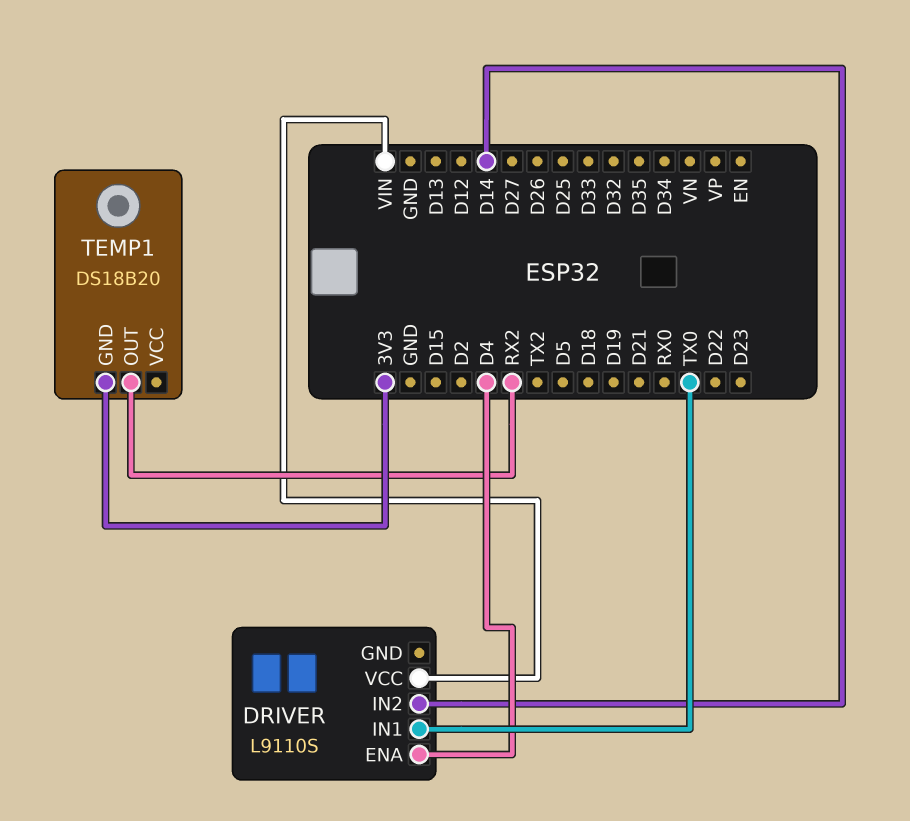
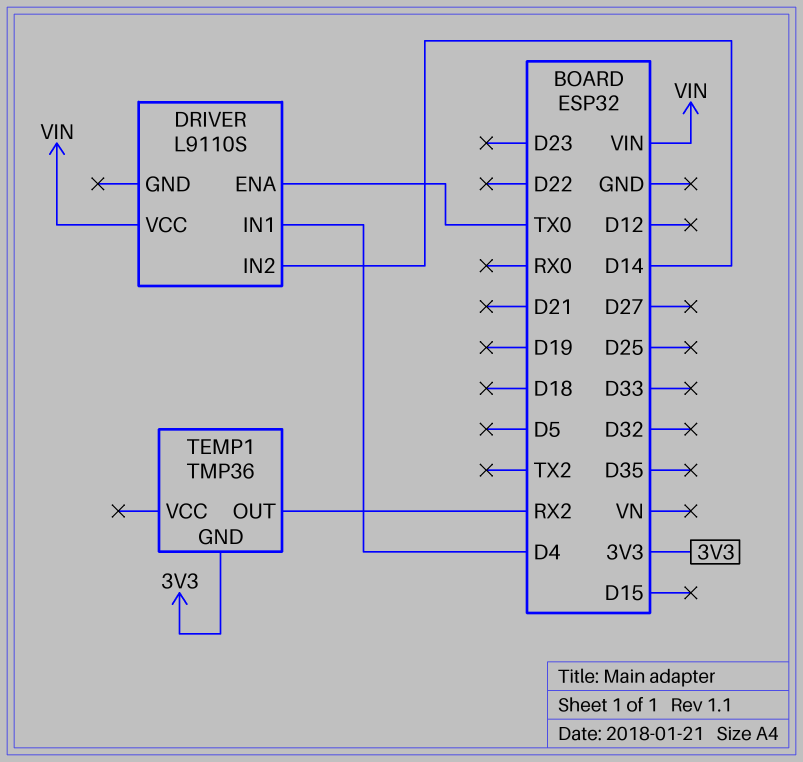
DRIVER pin ENA: D4 -> TX0
DRIVER pin IN1: TX0 -> D4
TEMP1: DS18B20 -> TMP36

